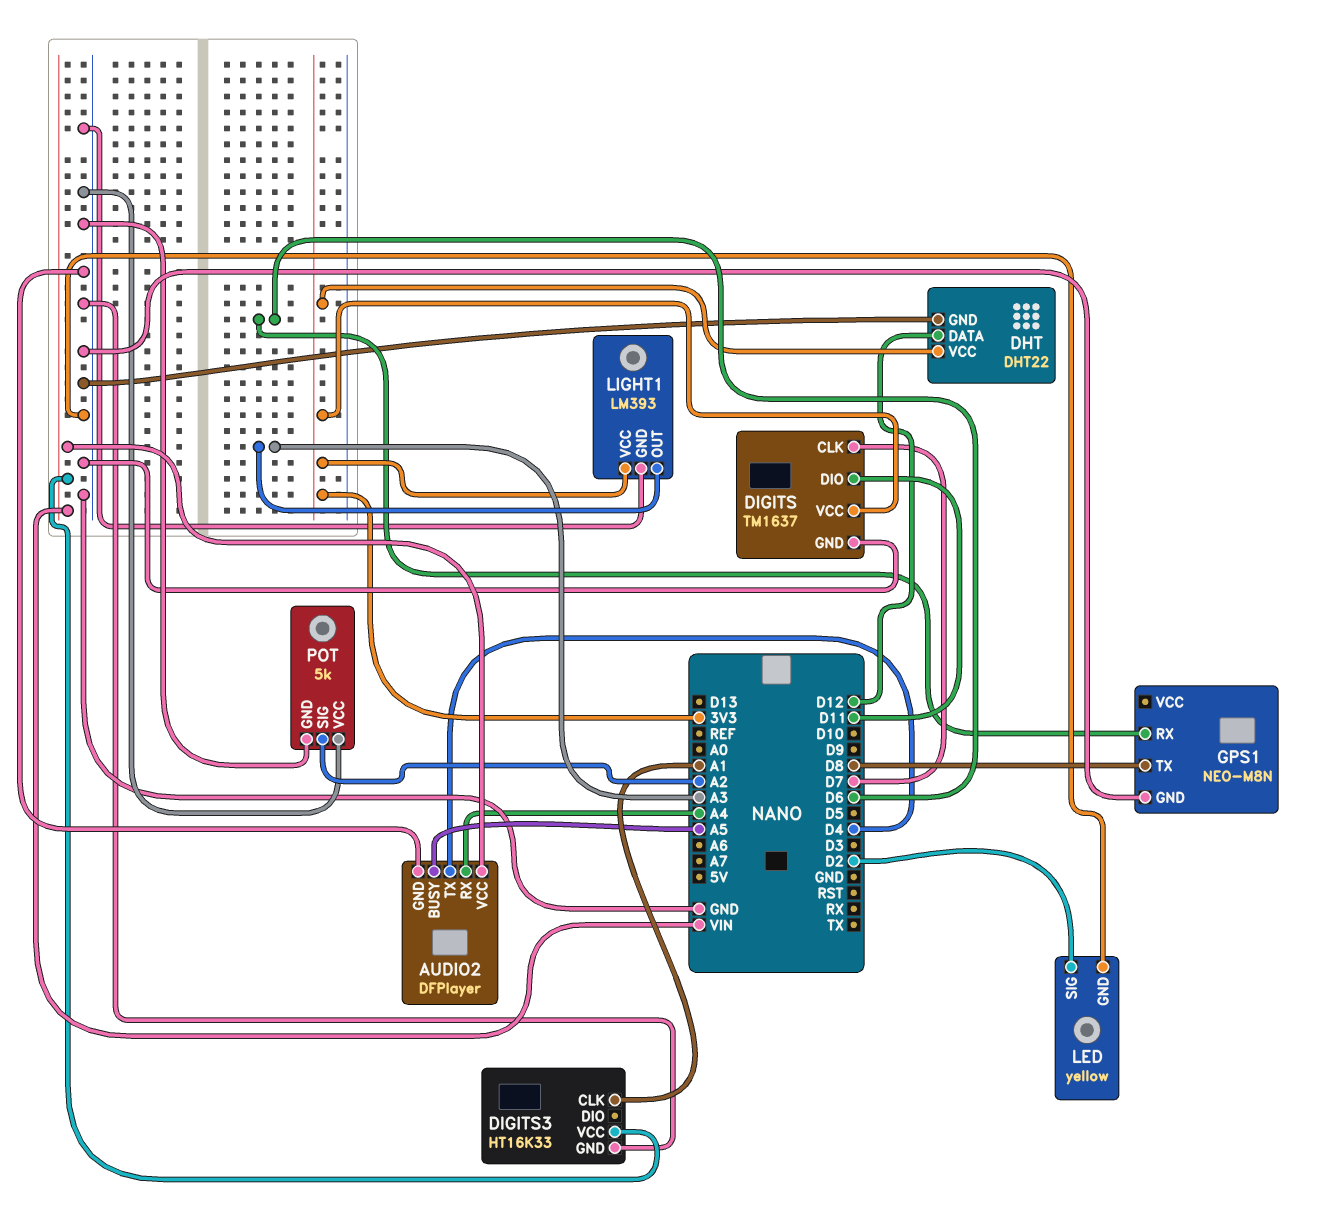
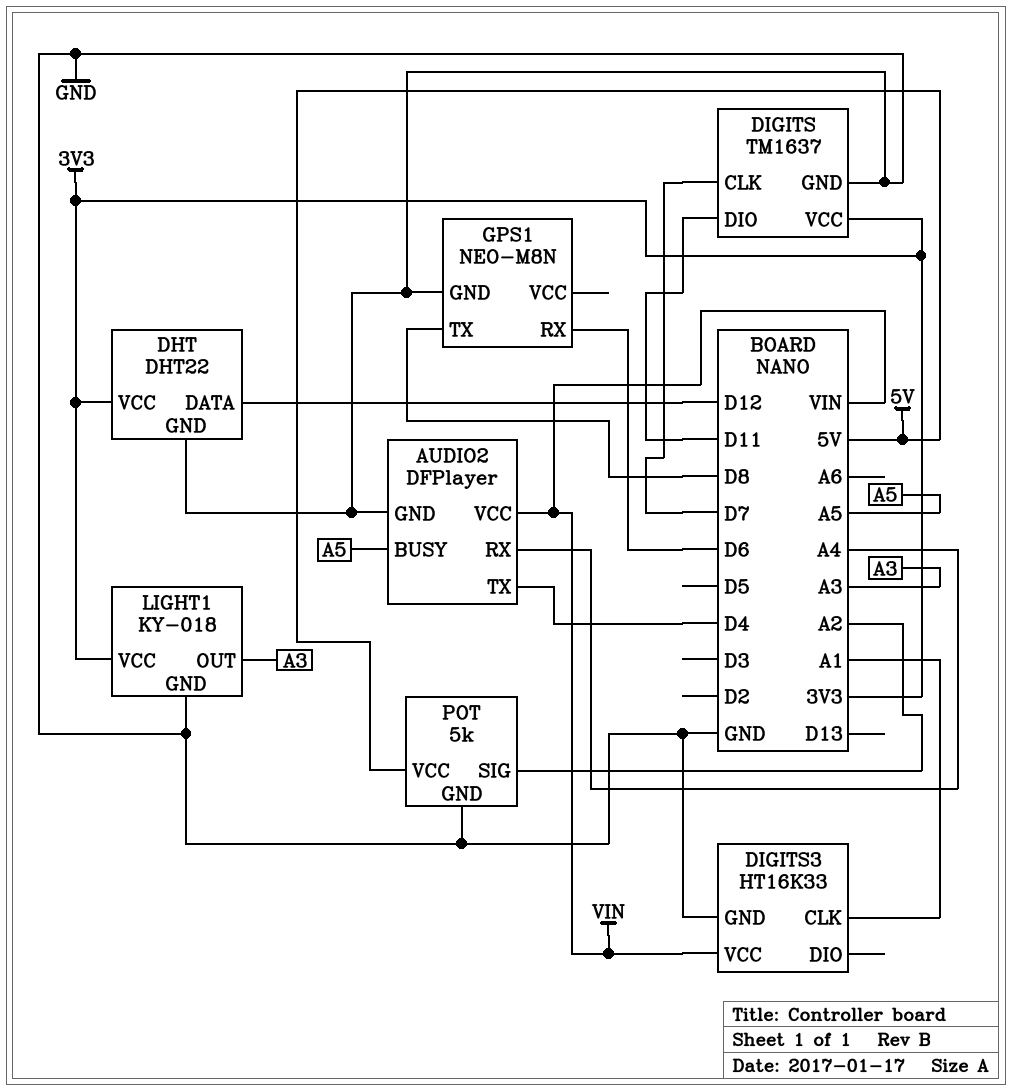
LED: yellow -> none
LED pin GND: GND -> none
LED pin SIG: D2 -> none
LIGHT1: LM393 -> KY-018
POT pin VCC: GND -> 5V

